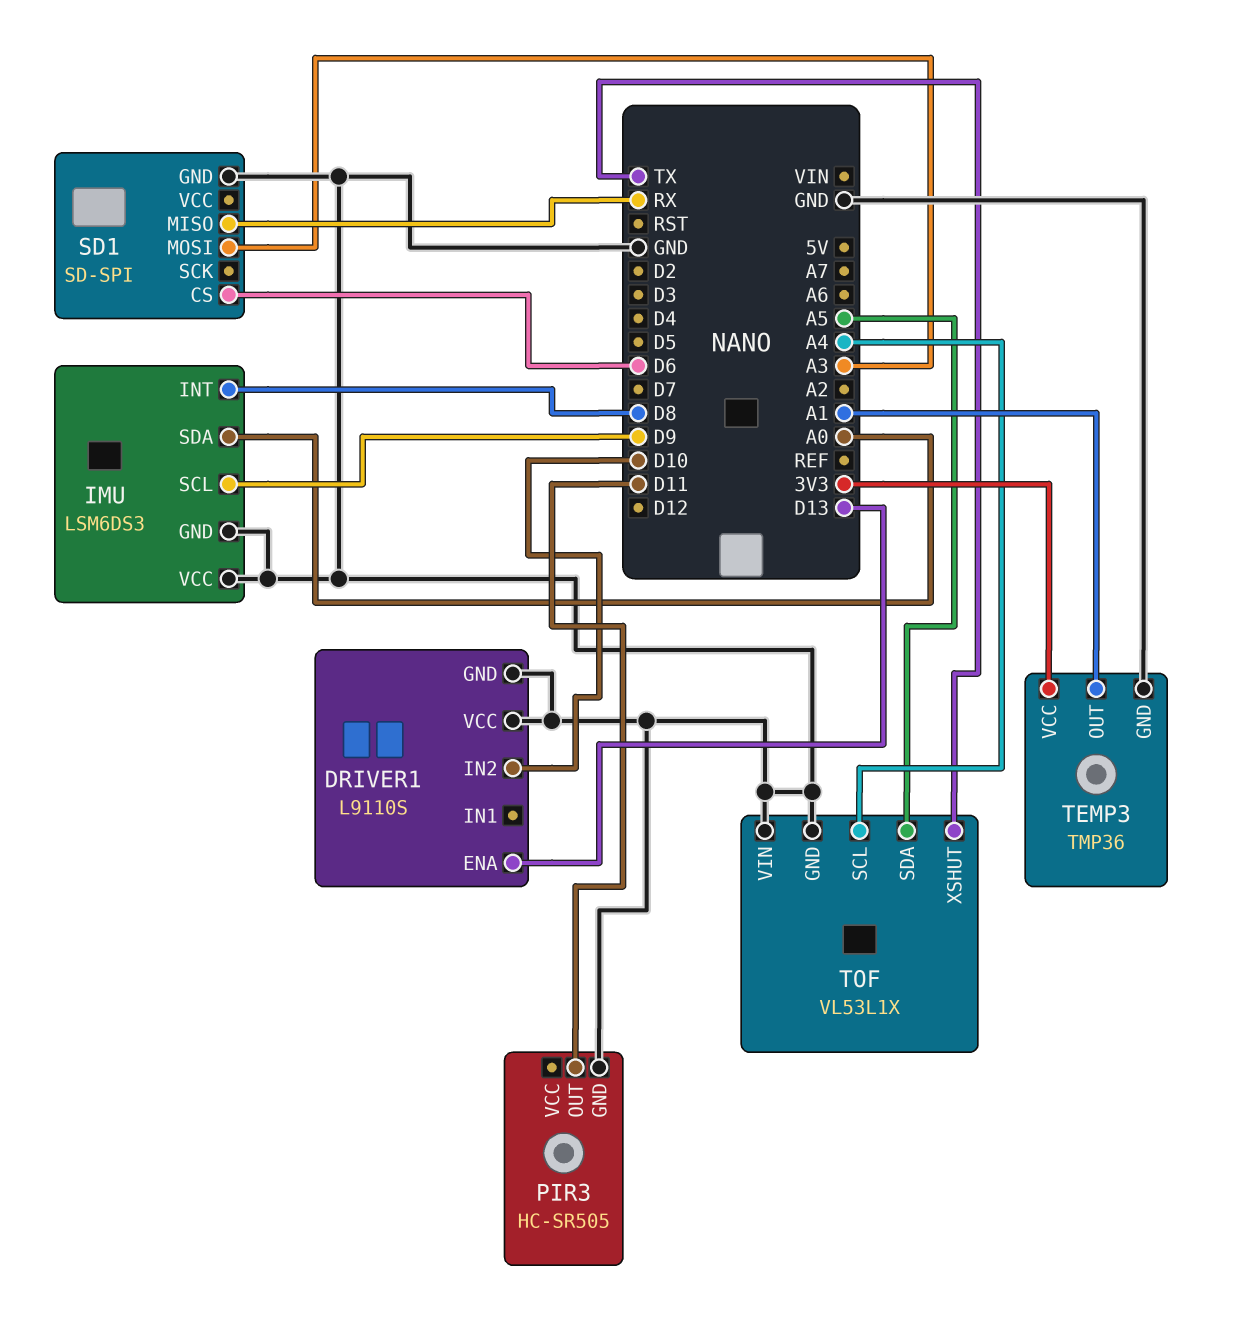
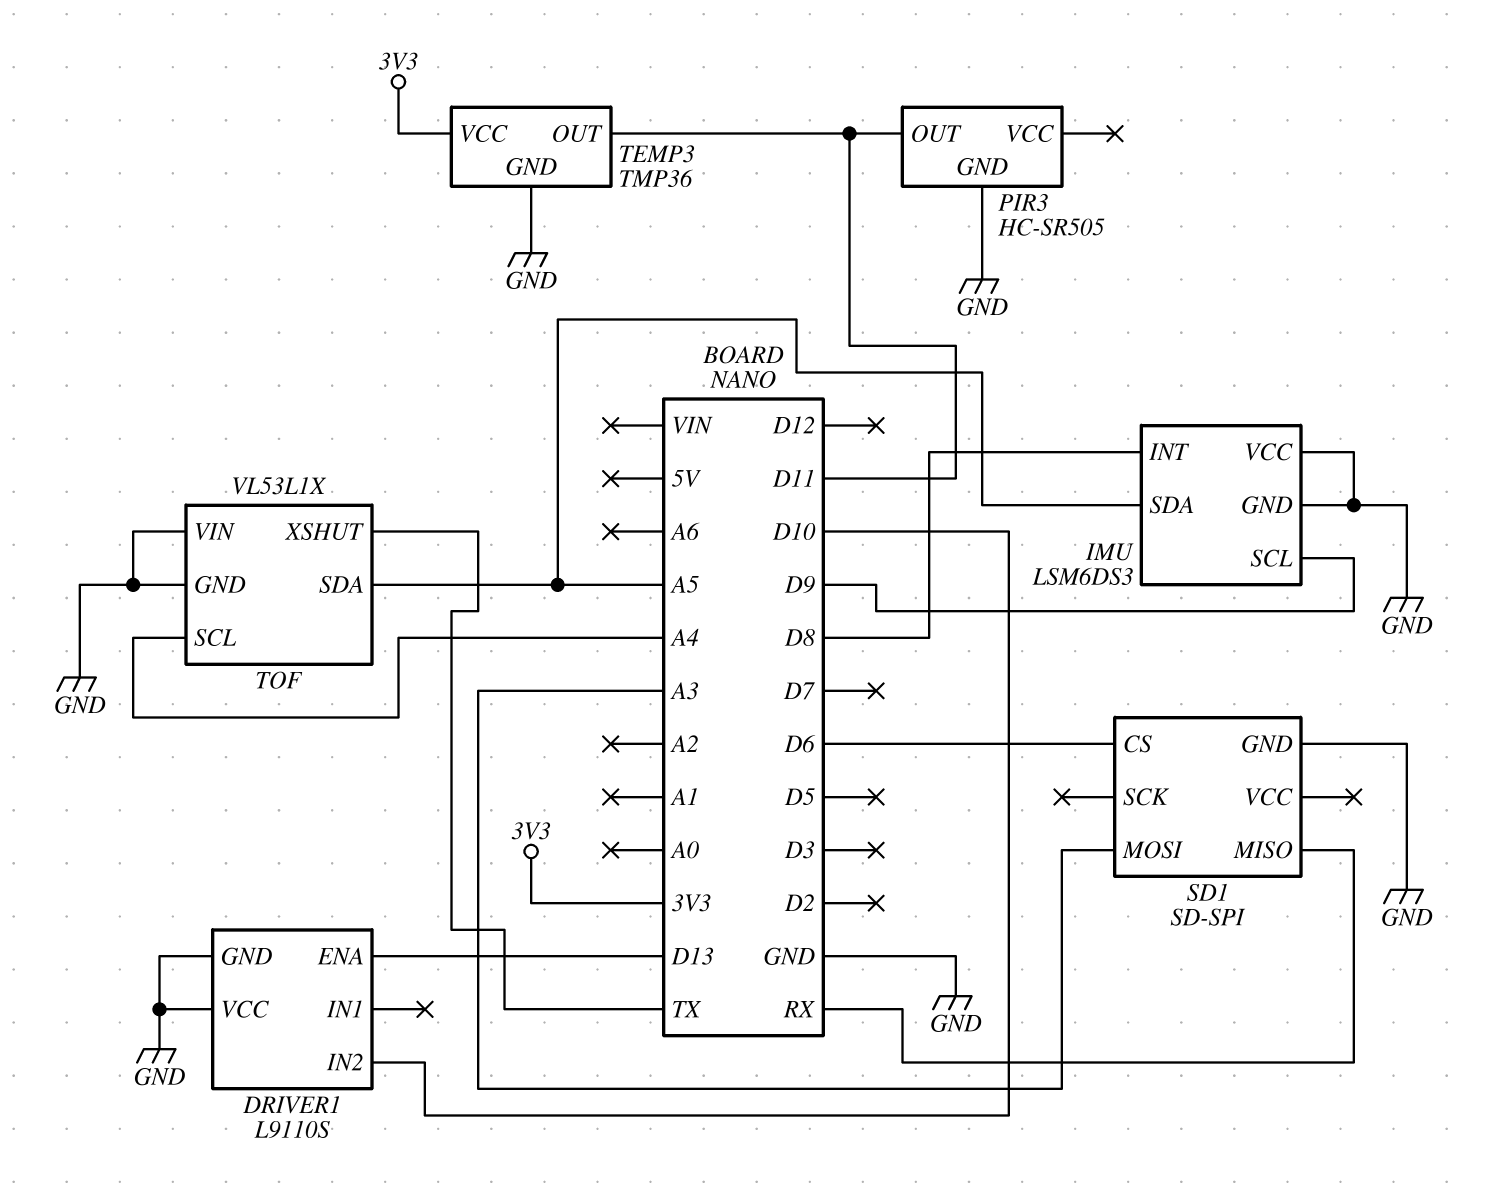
IMU pin SDA: A0 -> A5
TEMP3 pin OUT: A1 -> D11

